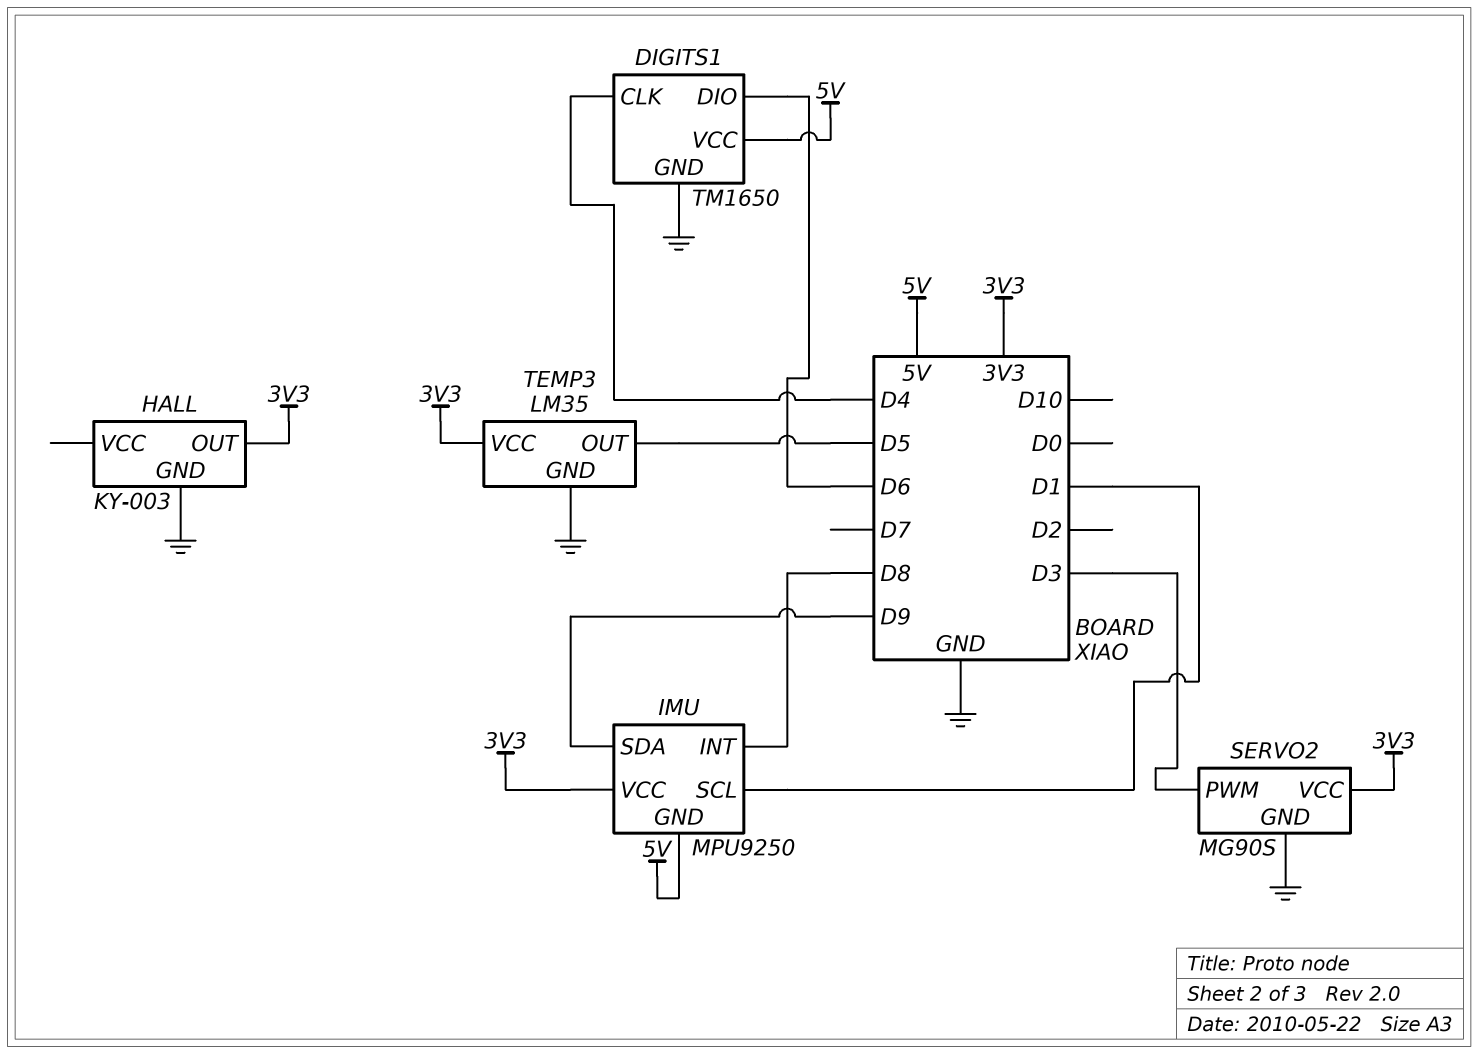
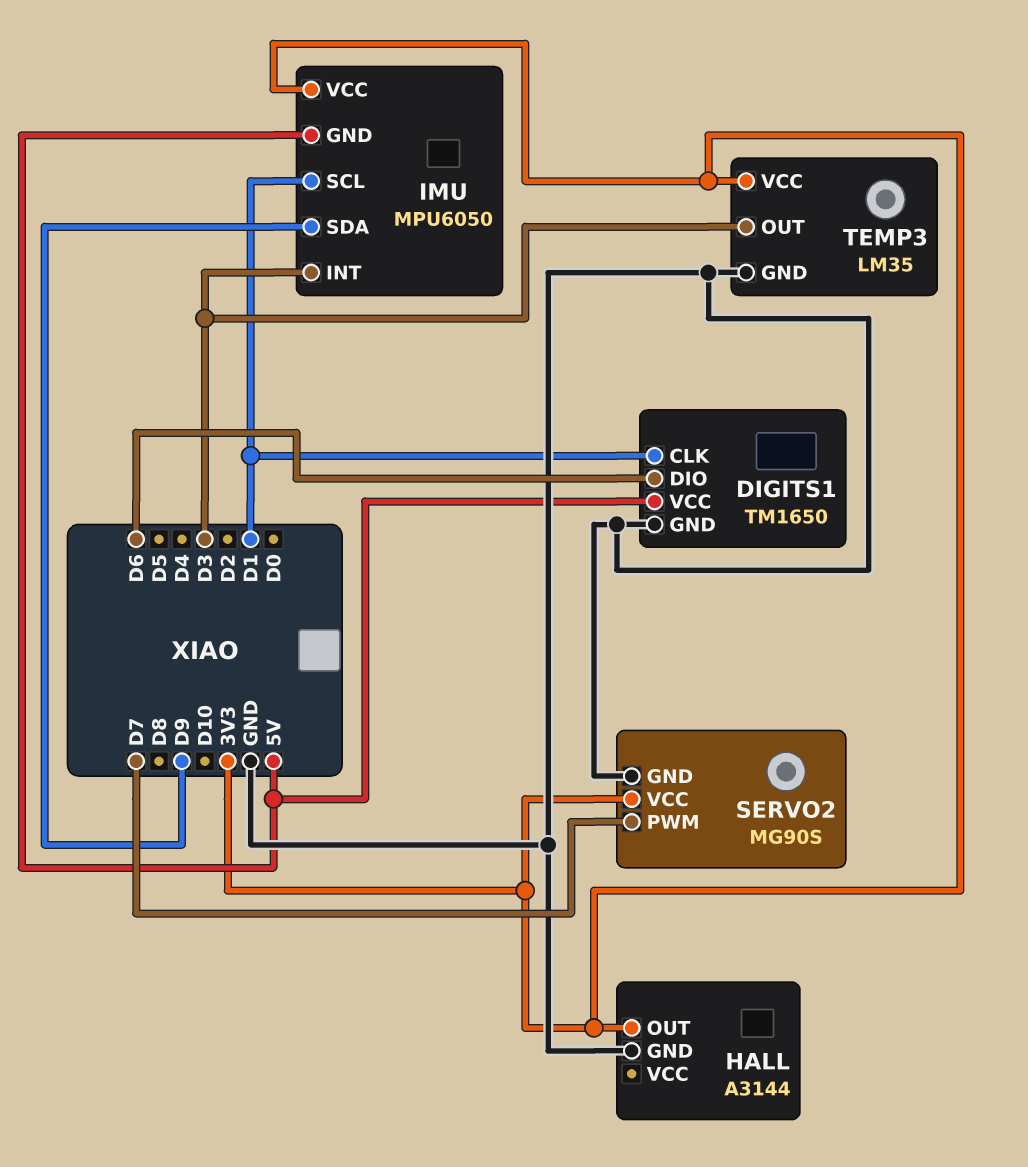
DIGITS1 pin CLK: D4 -> D1
HALL: KY-003 -> A3144
IMU: MPU9250 -> MPU6050
IMU pin INT: D8 -> D3
SERVO2 pin PWM: D3 -> D7
TEMP3 pin OUT: D5 -> D3

